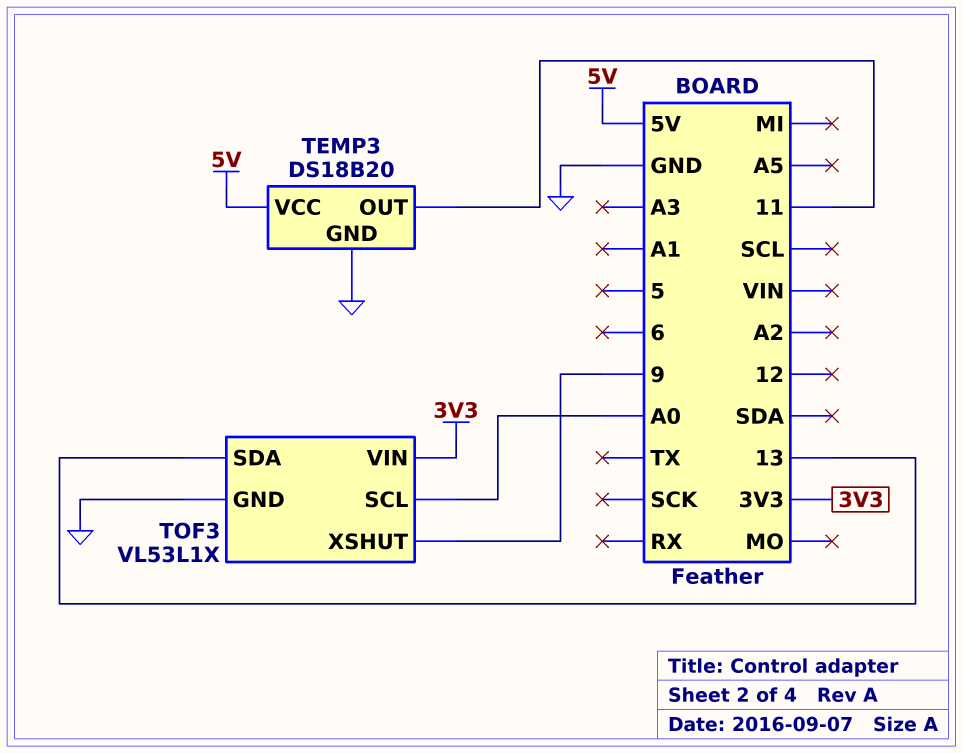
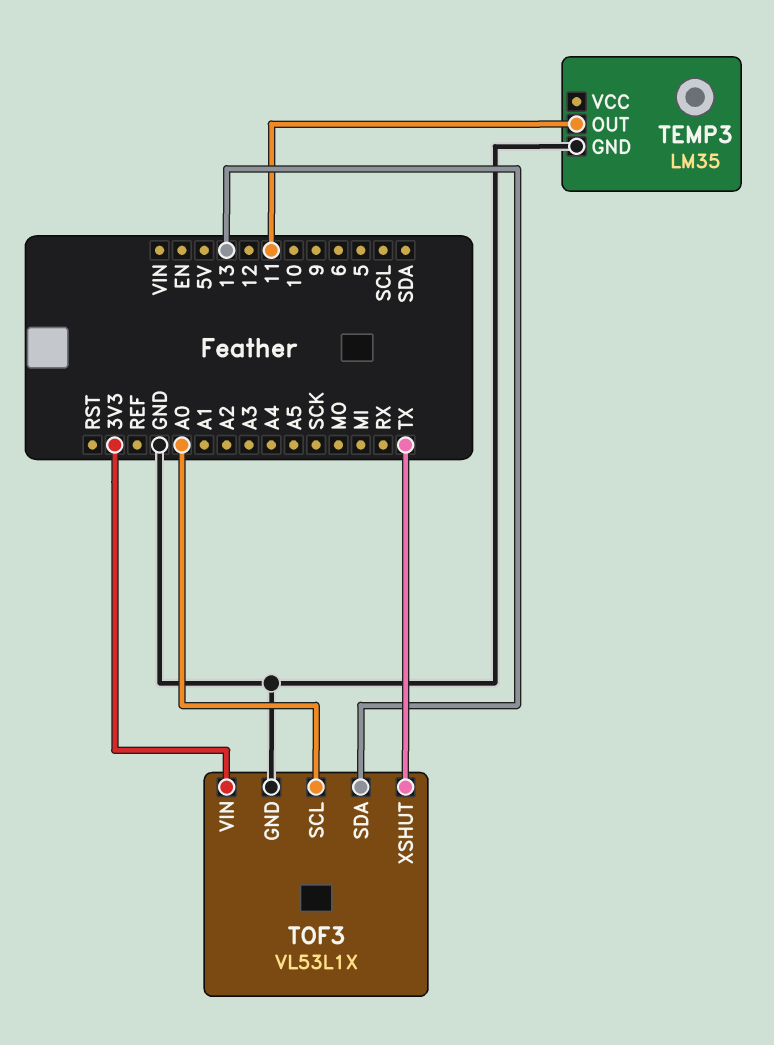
TEMP3: DS18B20 -> LM35
TEMP3 pin VCC: 5V -> none
TOF3 pin XSHUT: 9 -> TX

